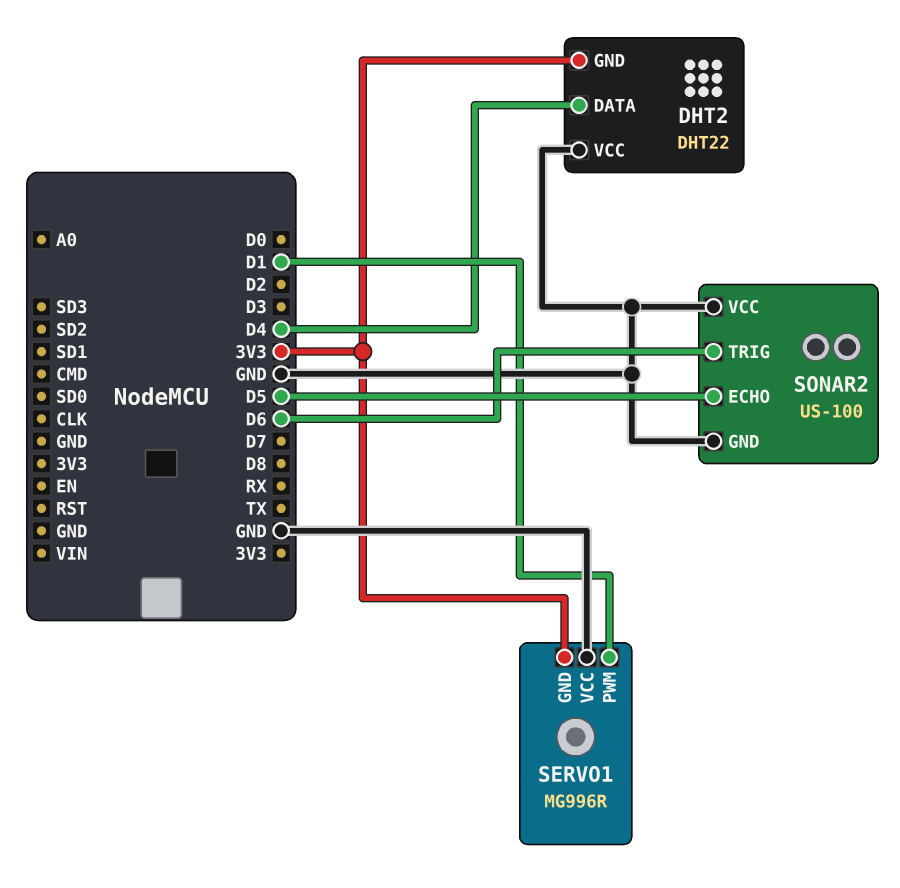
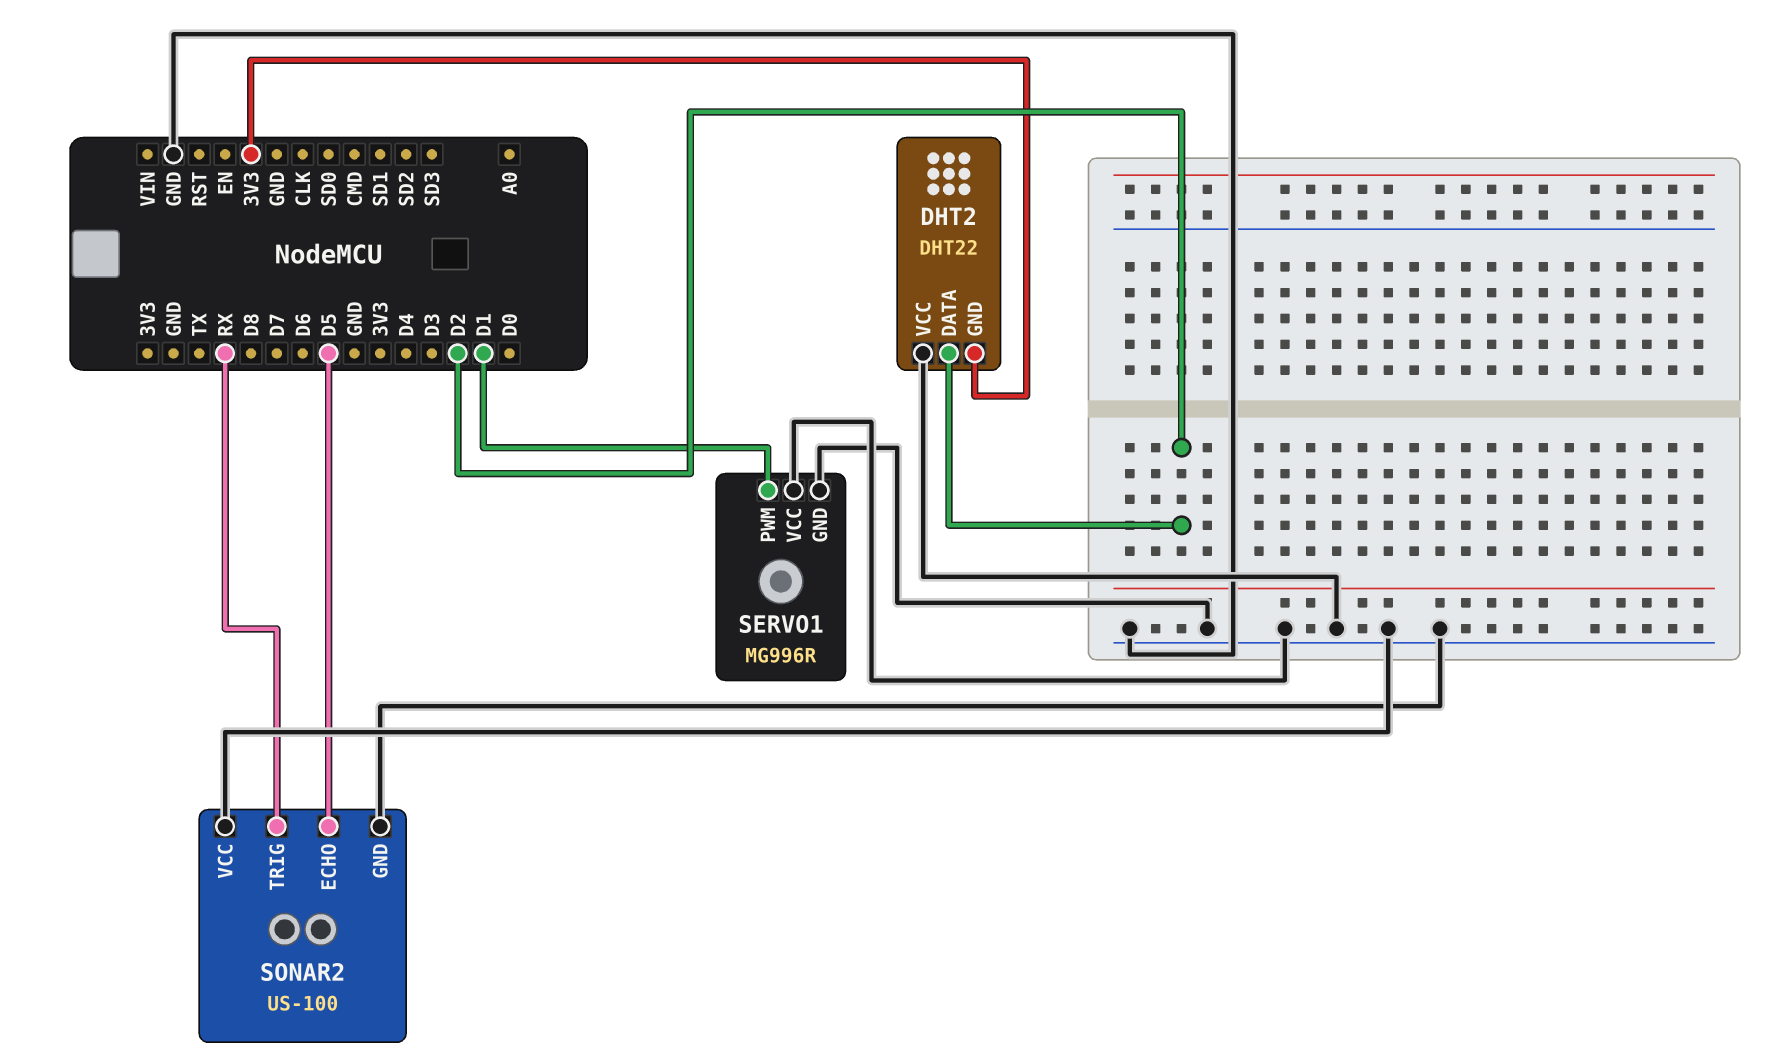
DHT2 pin DATA: D4 -> D2
SERVO1 pin GND: 3V3 -> GND
SONAR2 pin TRIG: D6 -> RX

